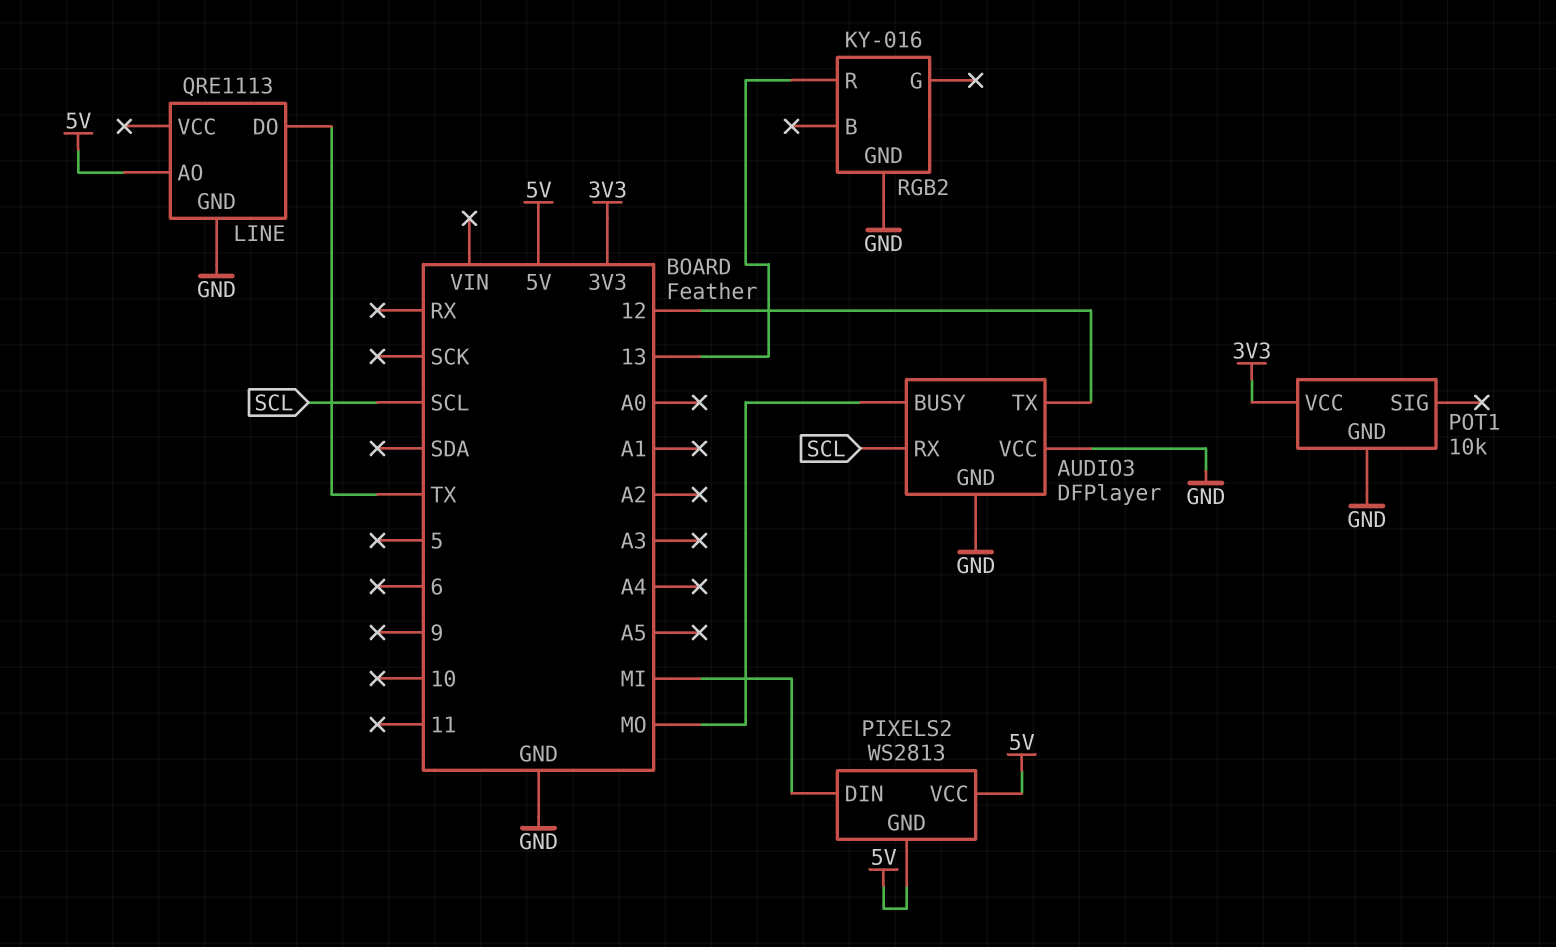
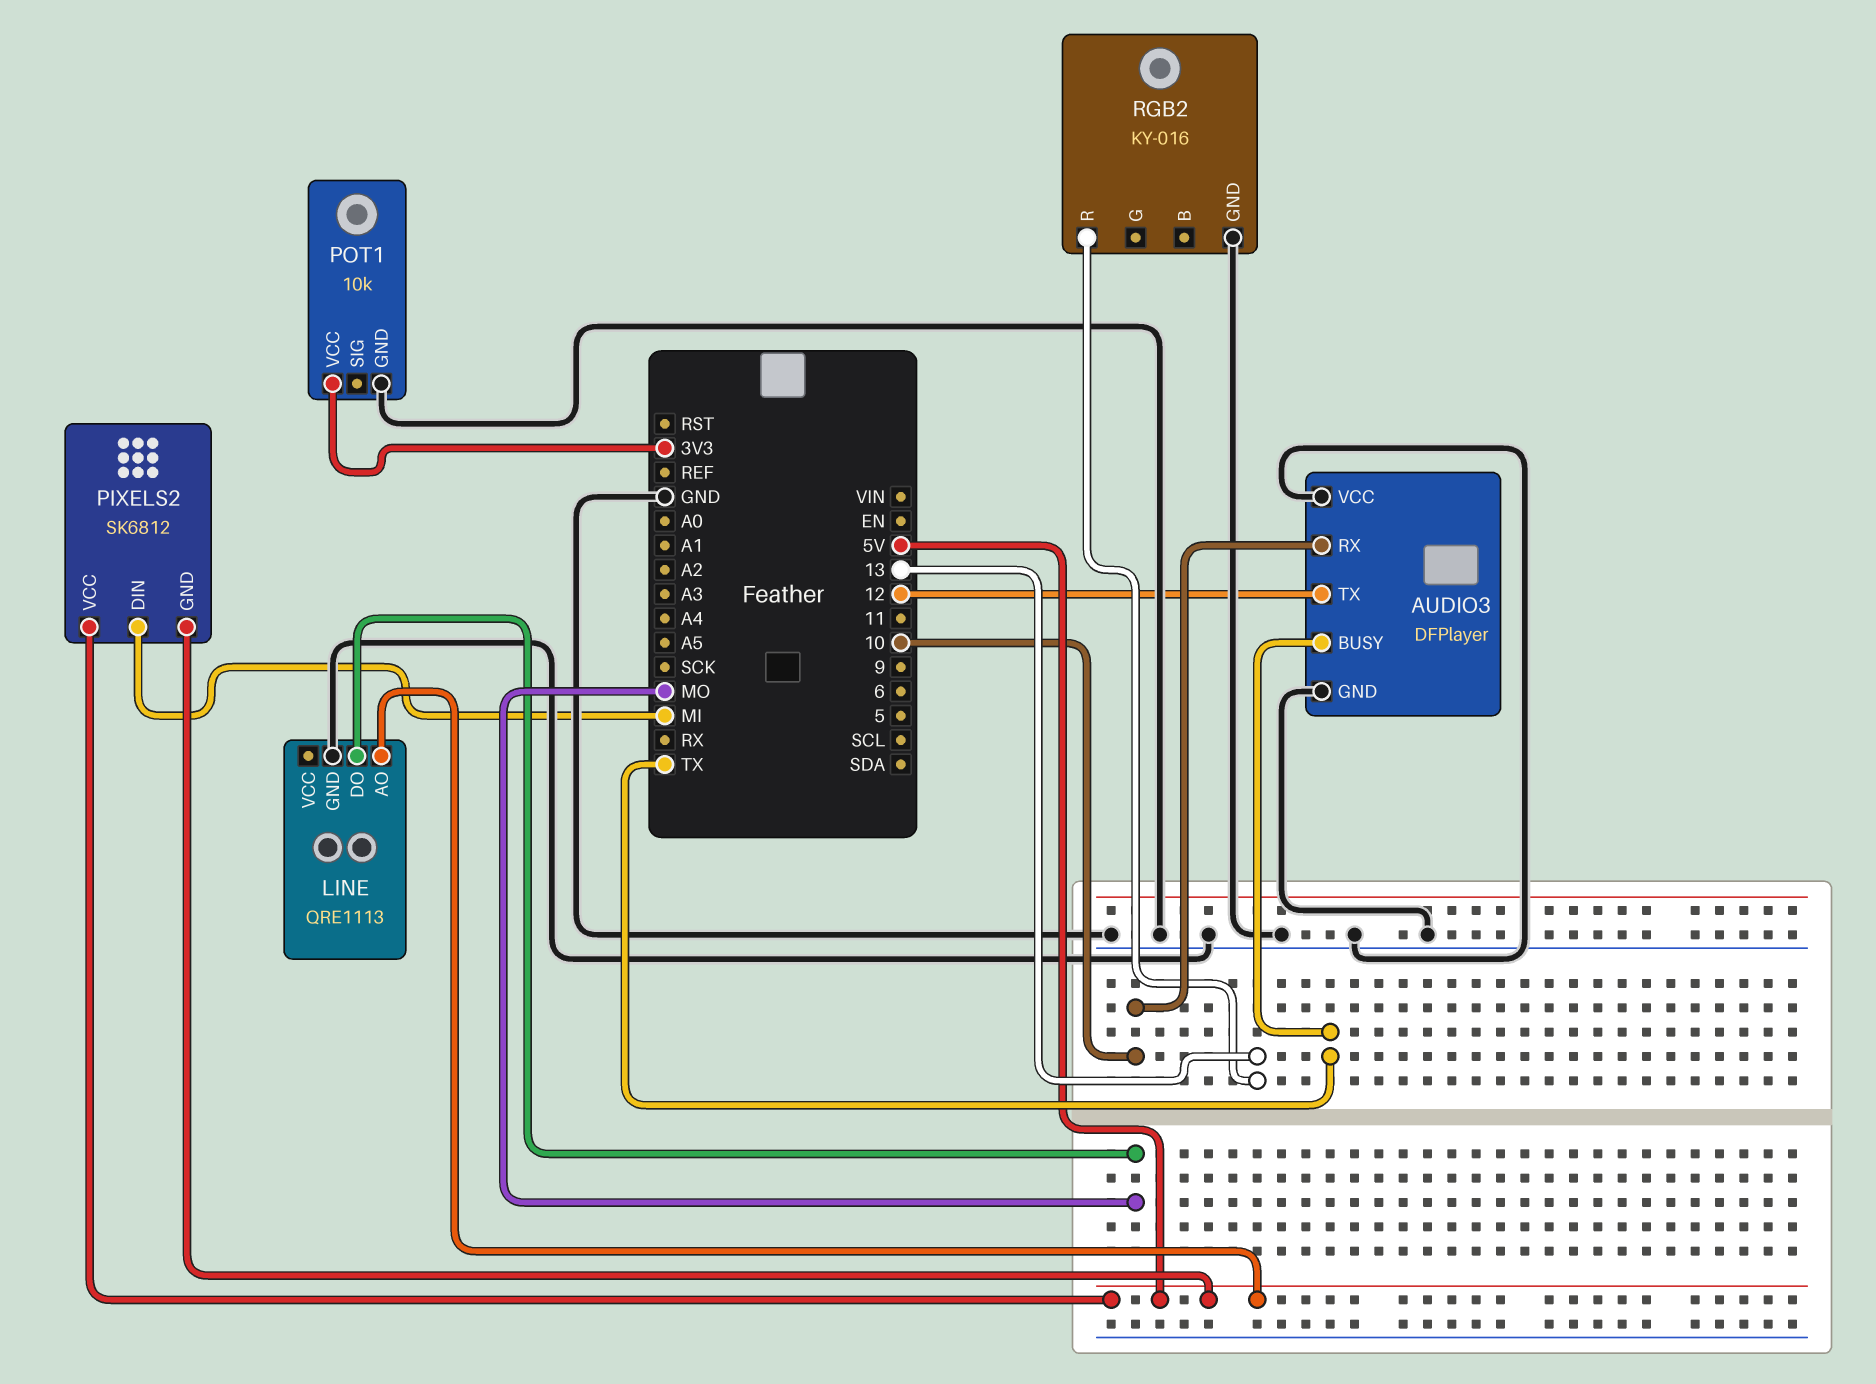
AUDIO3 pin BUSY: MO -> TX
AUDIO3 pin RX: SCL -> 10
LINE pin DO: TX -> MO
PIXELS2: WS2813 -> SK6812

